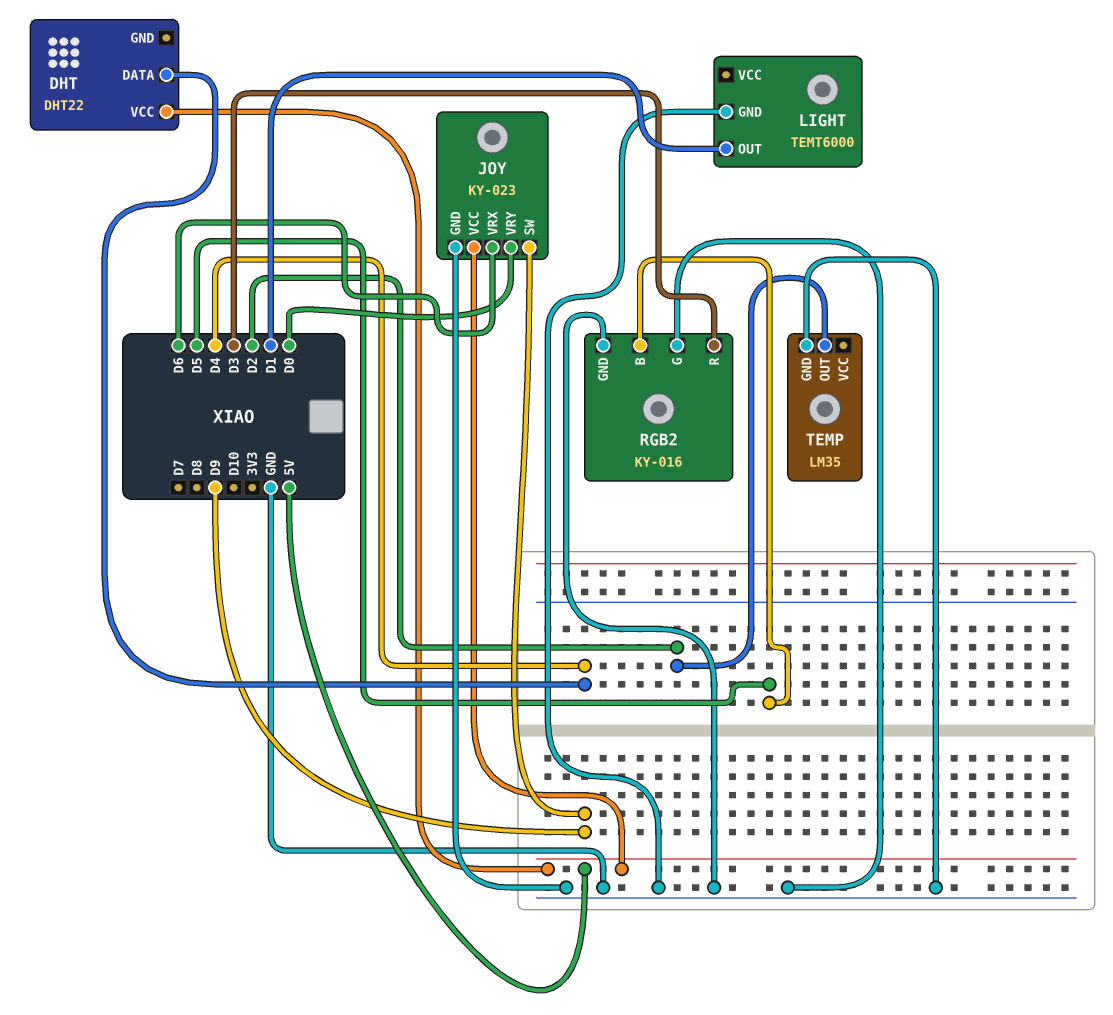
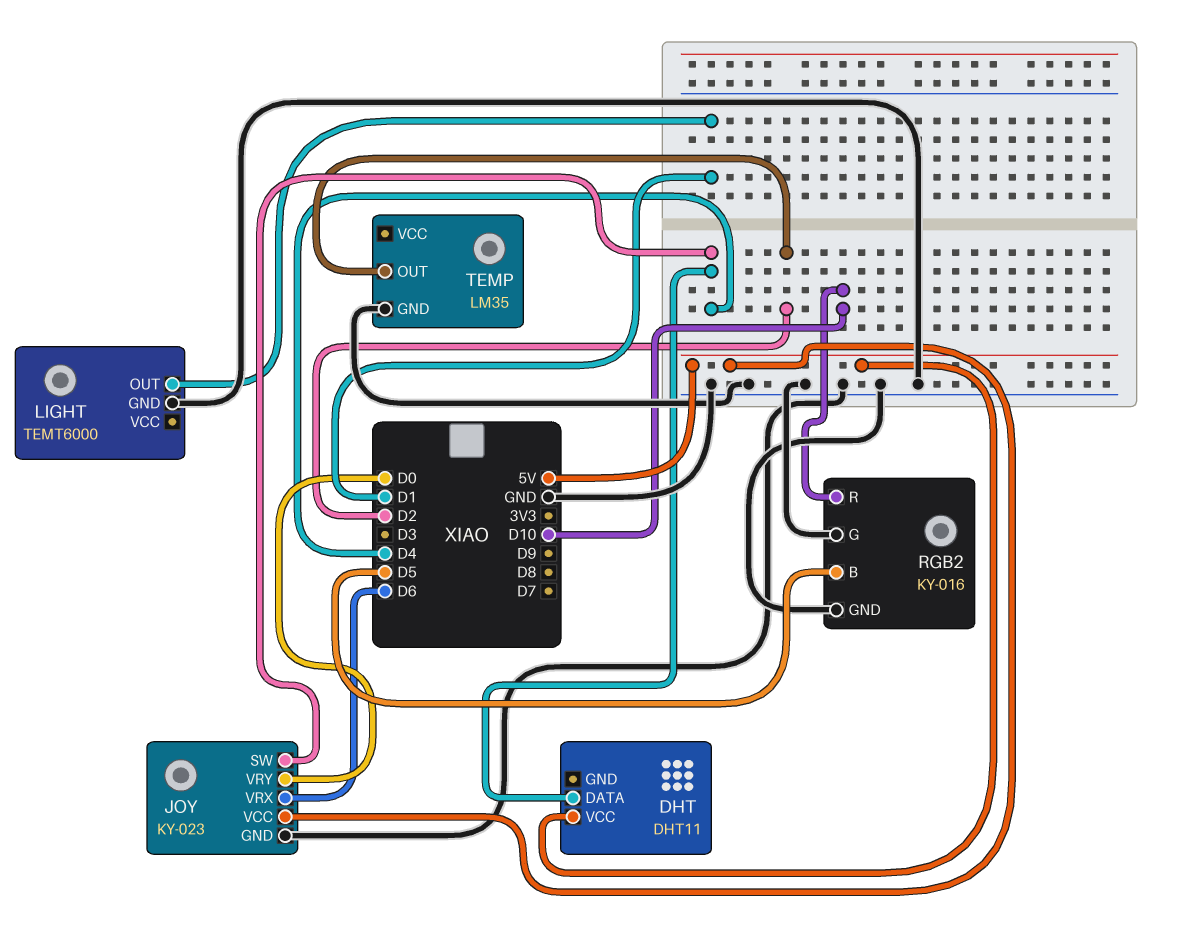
DHT: DHT22 -> DHT11
JOY pin SW: D9 -> D4
RGB2 pin R: D3 -> D10

